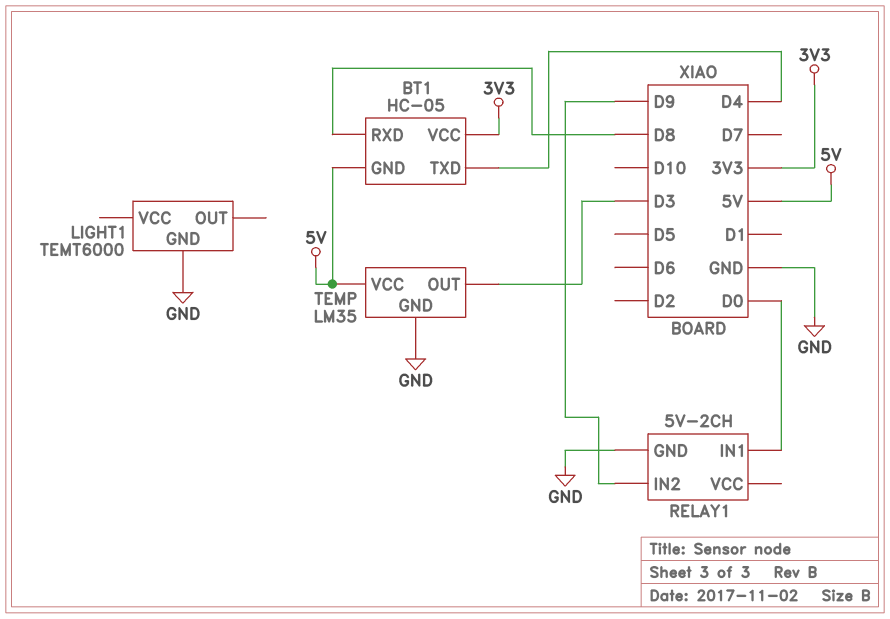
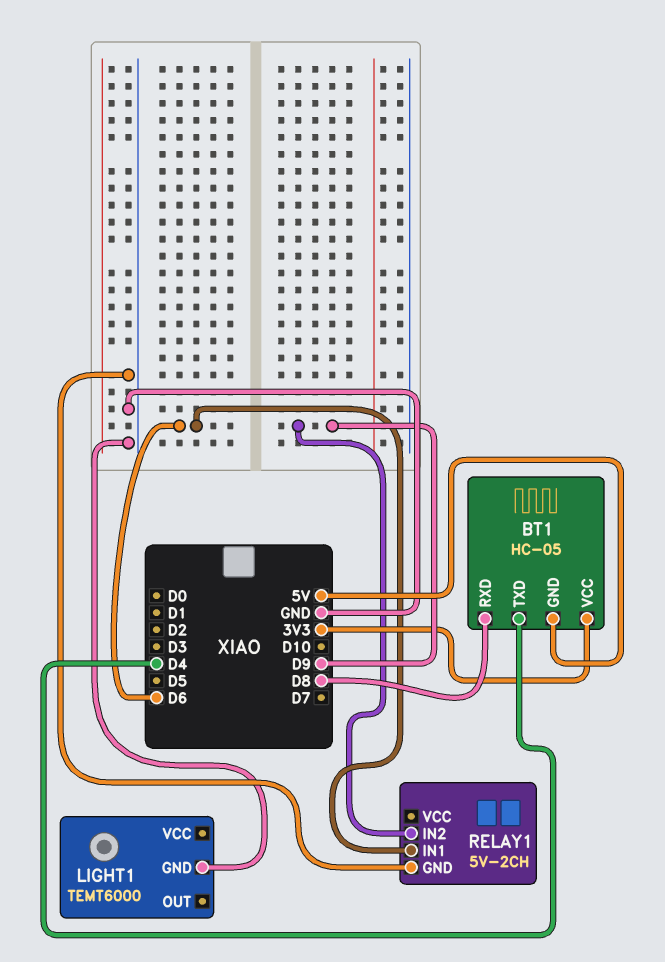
RELAY1 pin IN1: D0 -> D6
TEMP: LM35 -> none
TEMP pin GND: GND -> none
TEMP pin OUT: D3 -> none
TEMP pin VCC: 5V -> none

